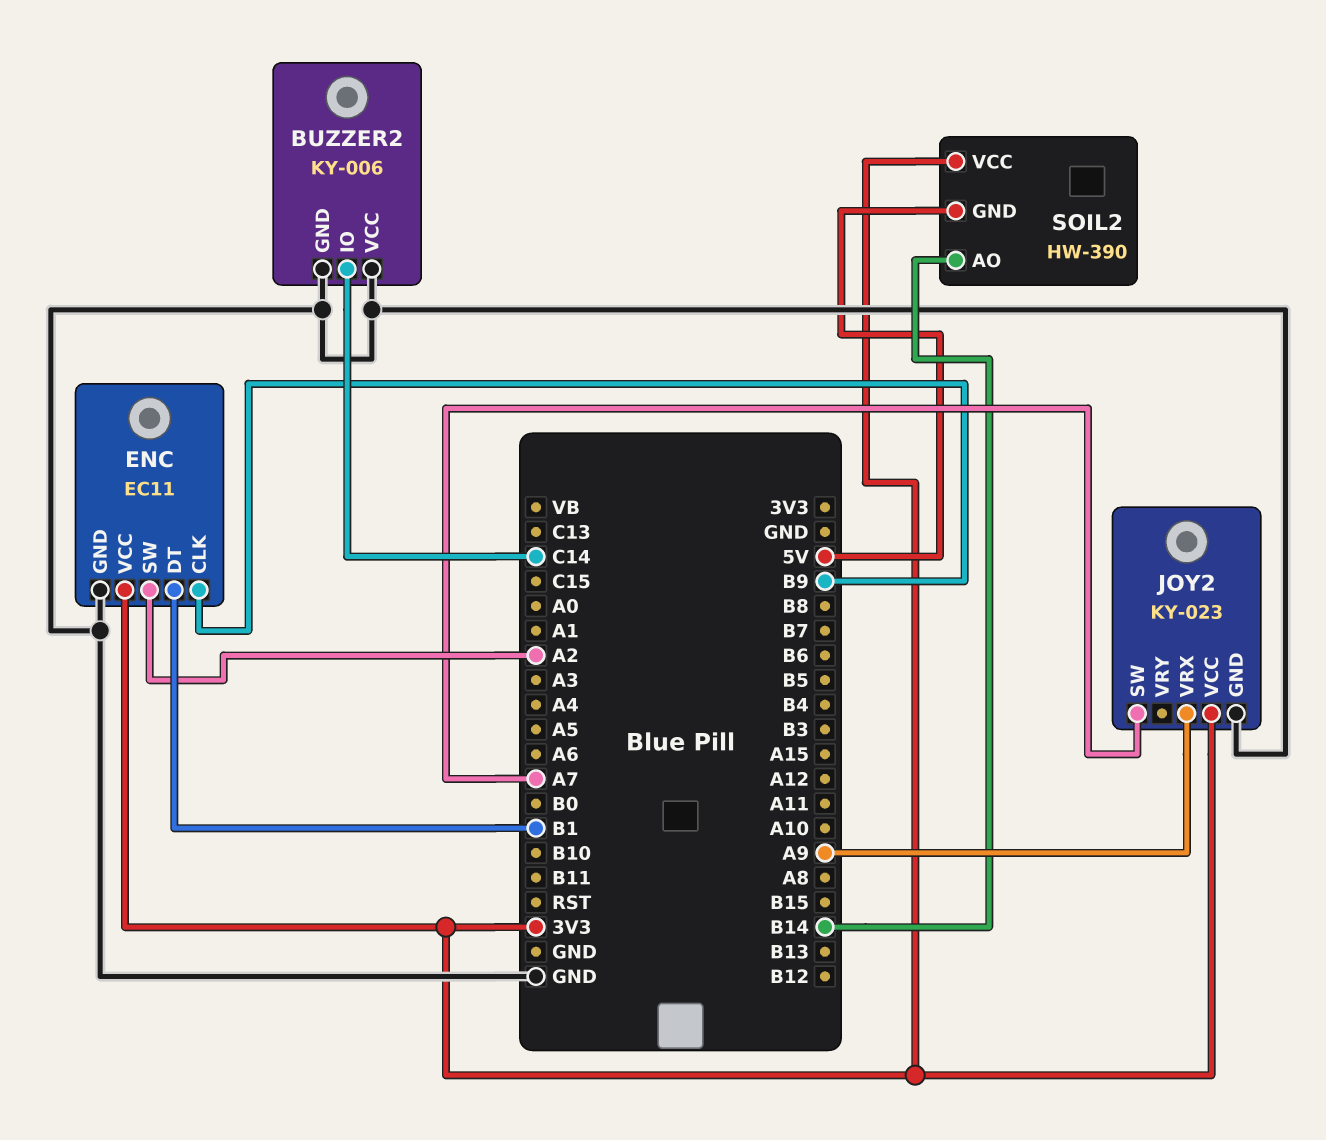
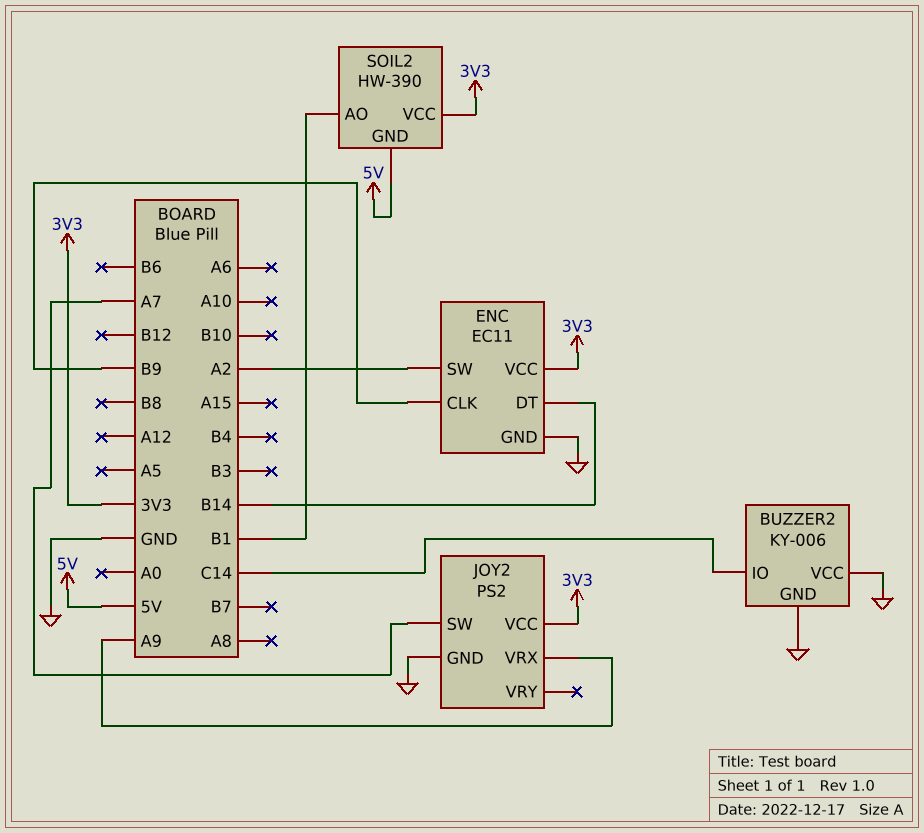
ENC pin DT: B1 -> B14
JOY2: KY-023 -> PS2
SOIL2 pin AO: B14 -> B1

